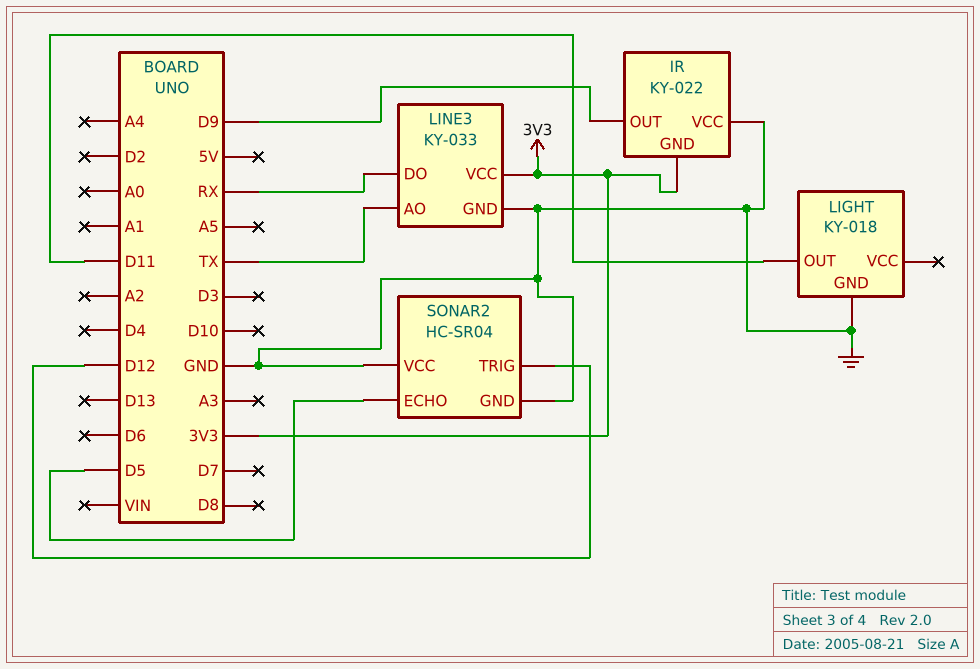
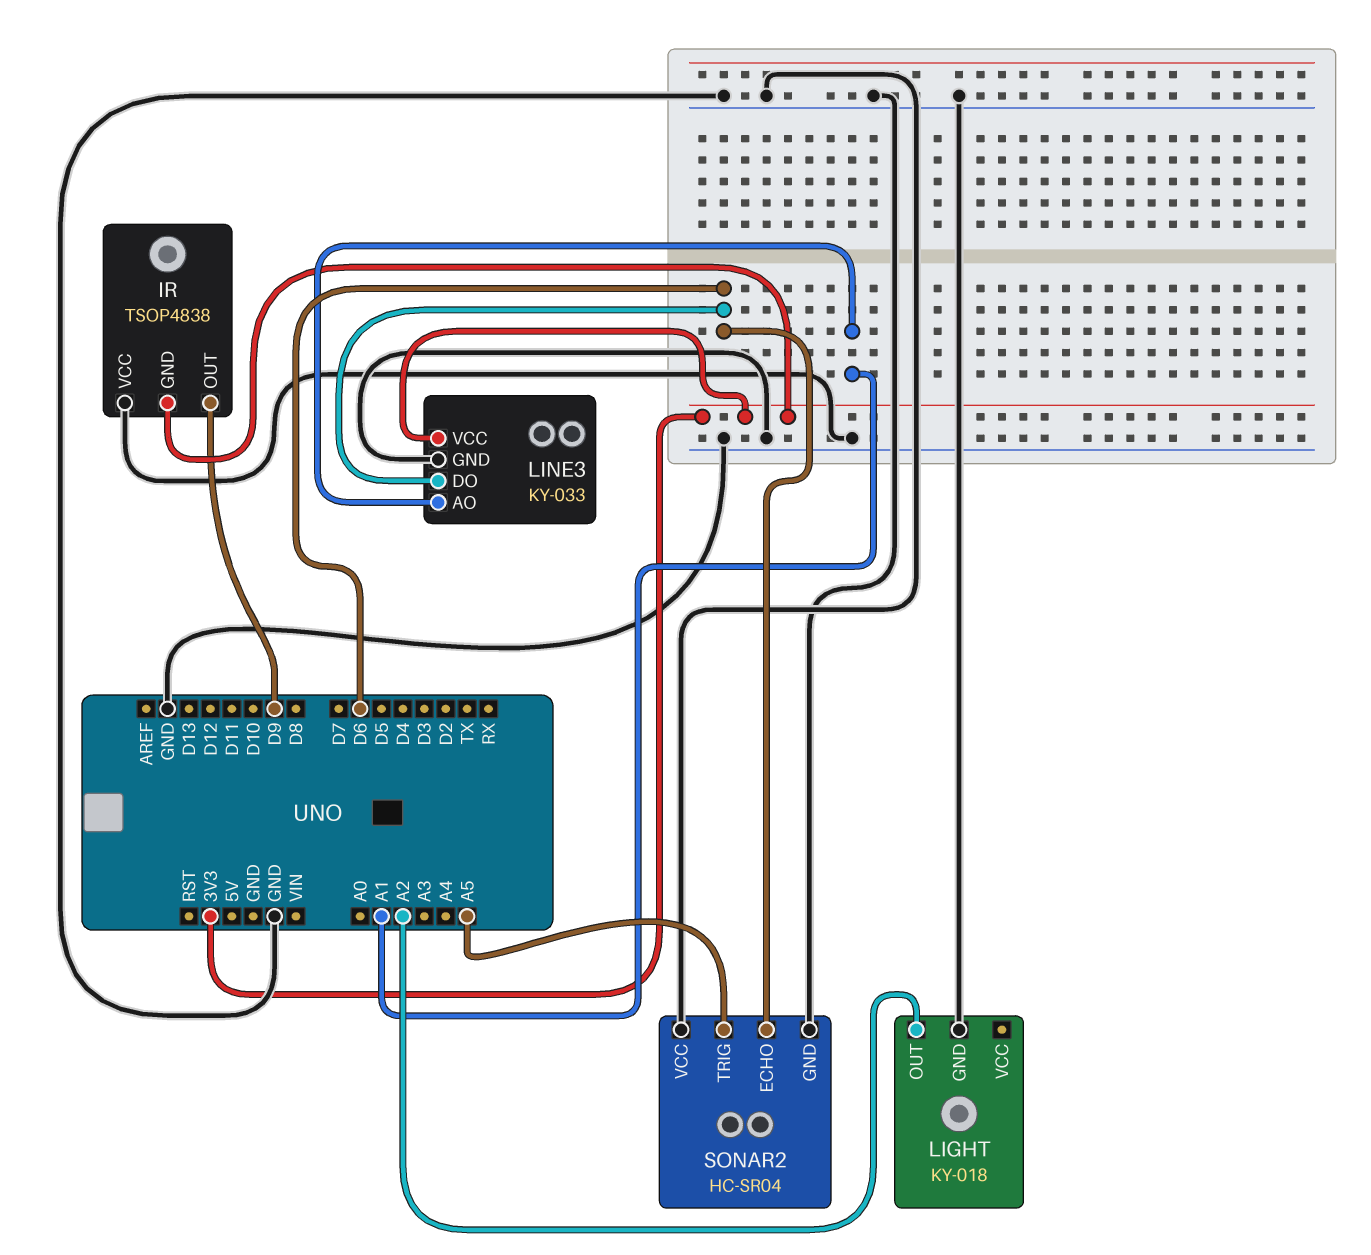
IR: KY-022 -> TSOP4838
LIGHT pin OUT: D11 -> A2
LINE3 pin AO: TX -> A1
LINE3 pin DO: RX -> D6
SONAR2 pin ECHO: D5 -> D6
SONAR2 pin TRIG: D12 -> A5

